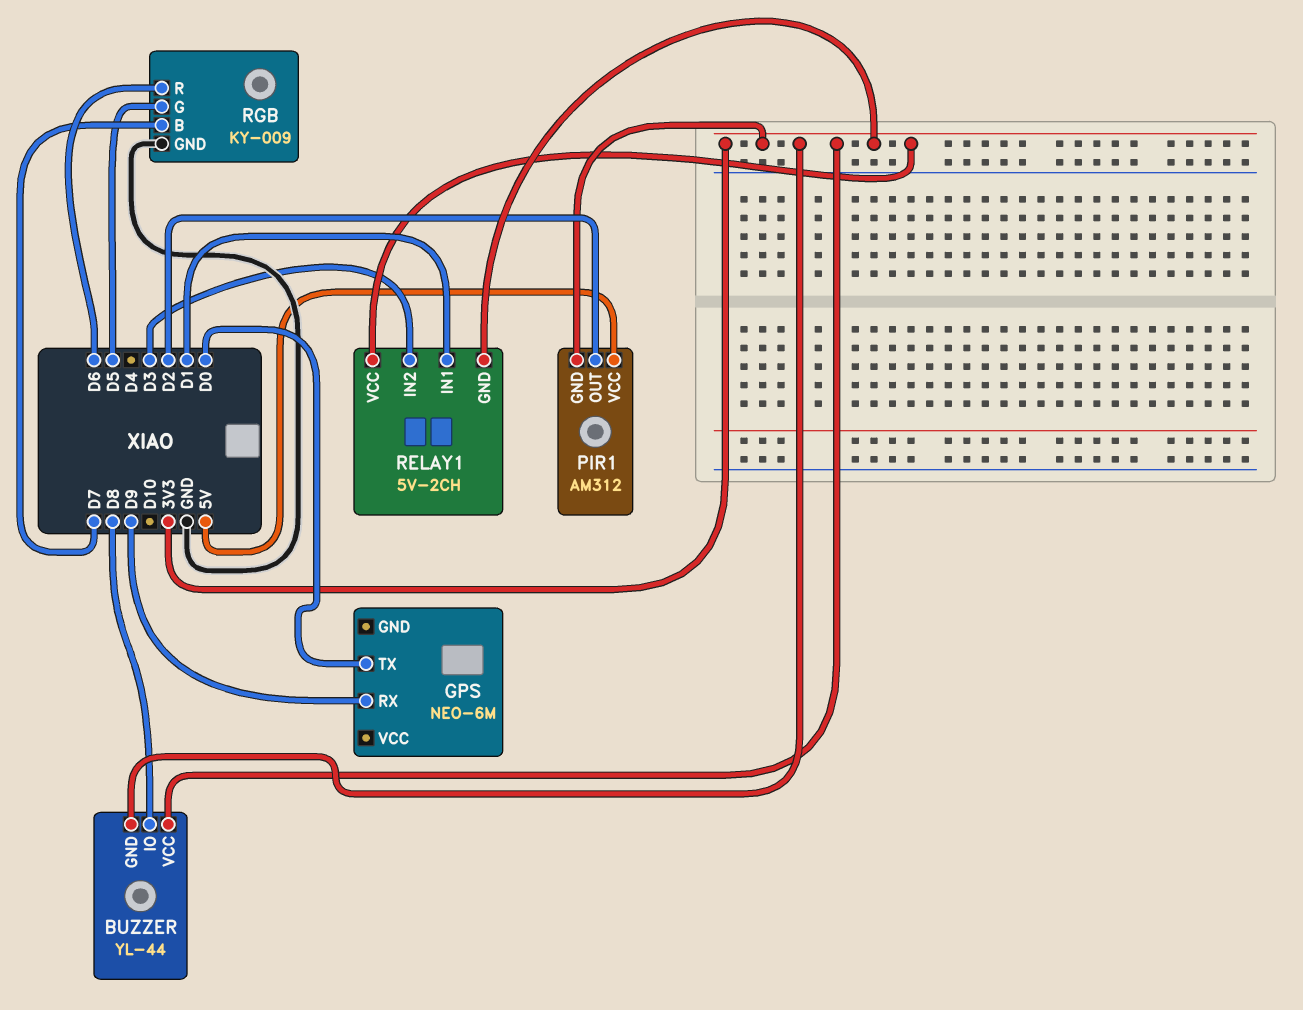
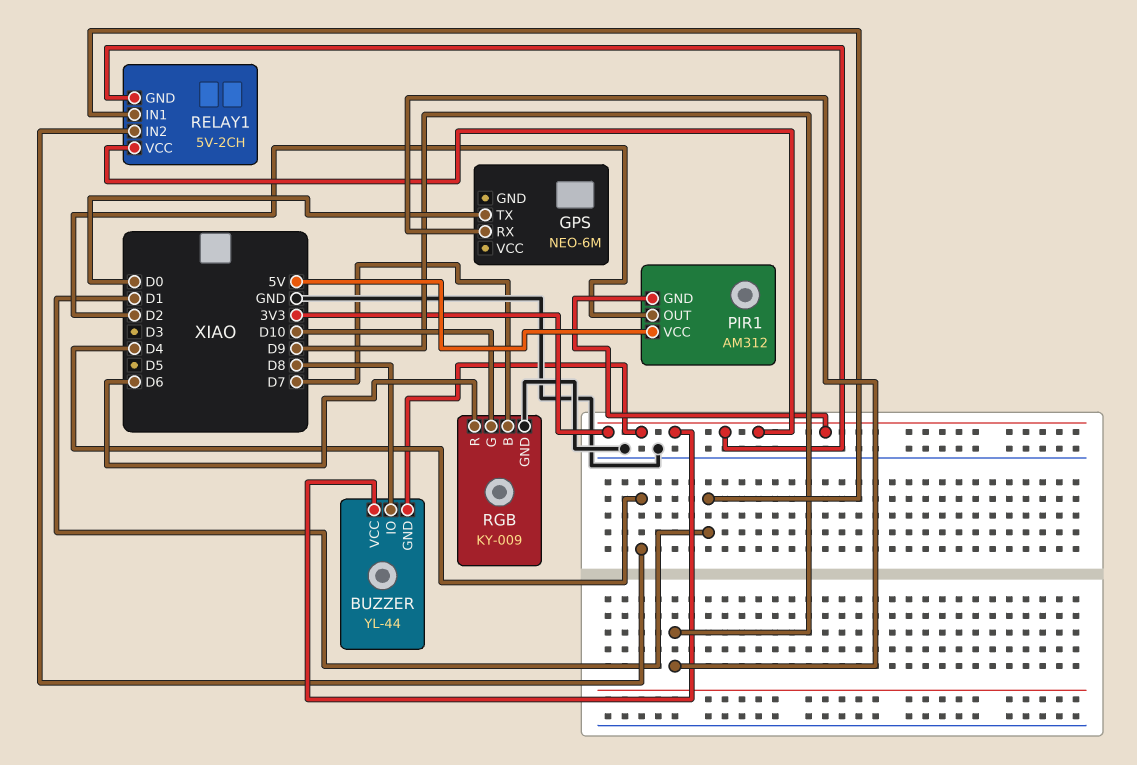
RELAY1 pin IN2: D3 -> D4
RGB pin G: D5 -> D10

